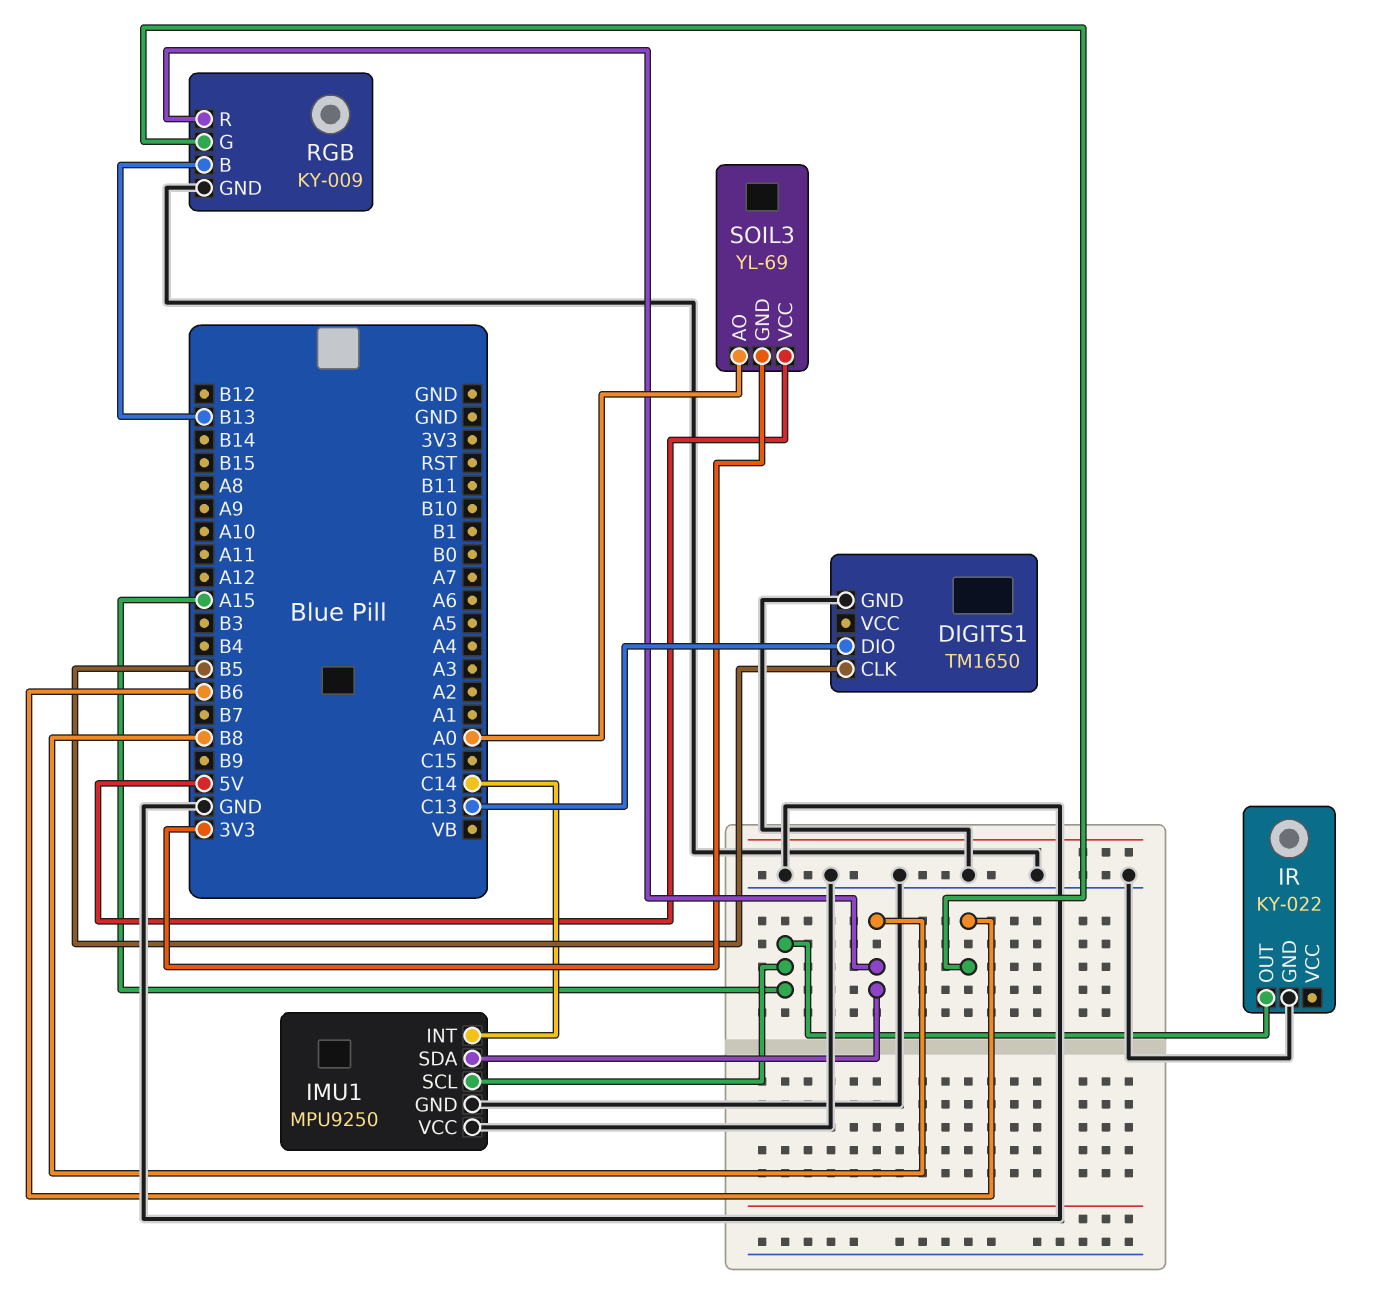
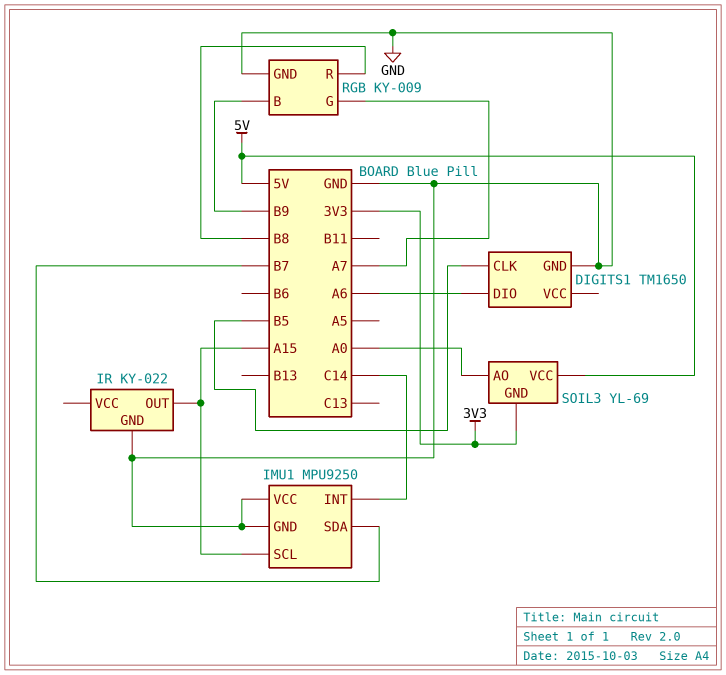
DIGITS1 pin DIO: C13 -> A6
IMU1 pin SDA: B8 -> B7
RGB pin B: B13 -> B9
RGB pin G: B6 -> A7

